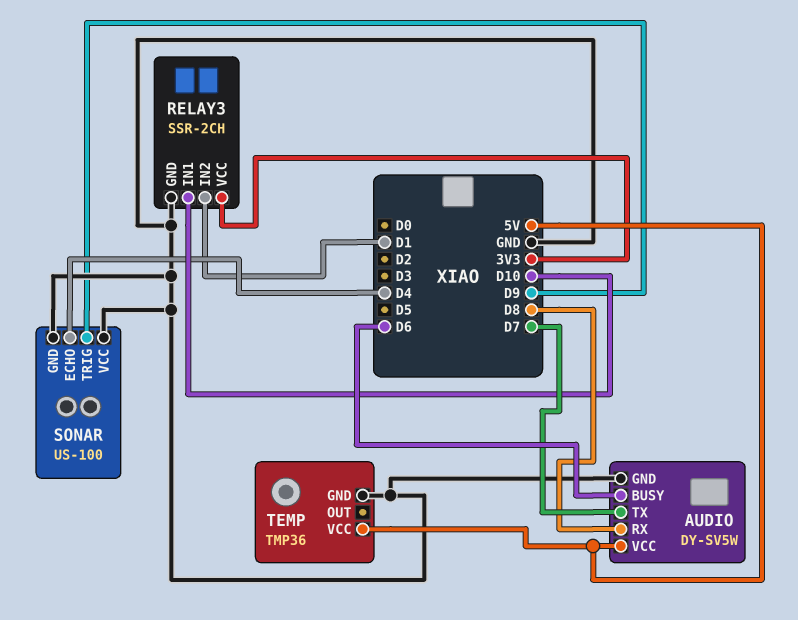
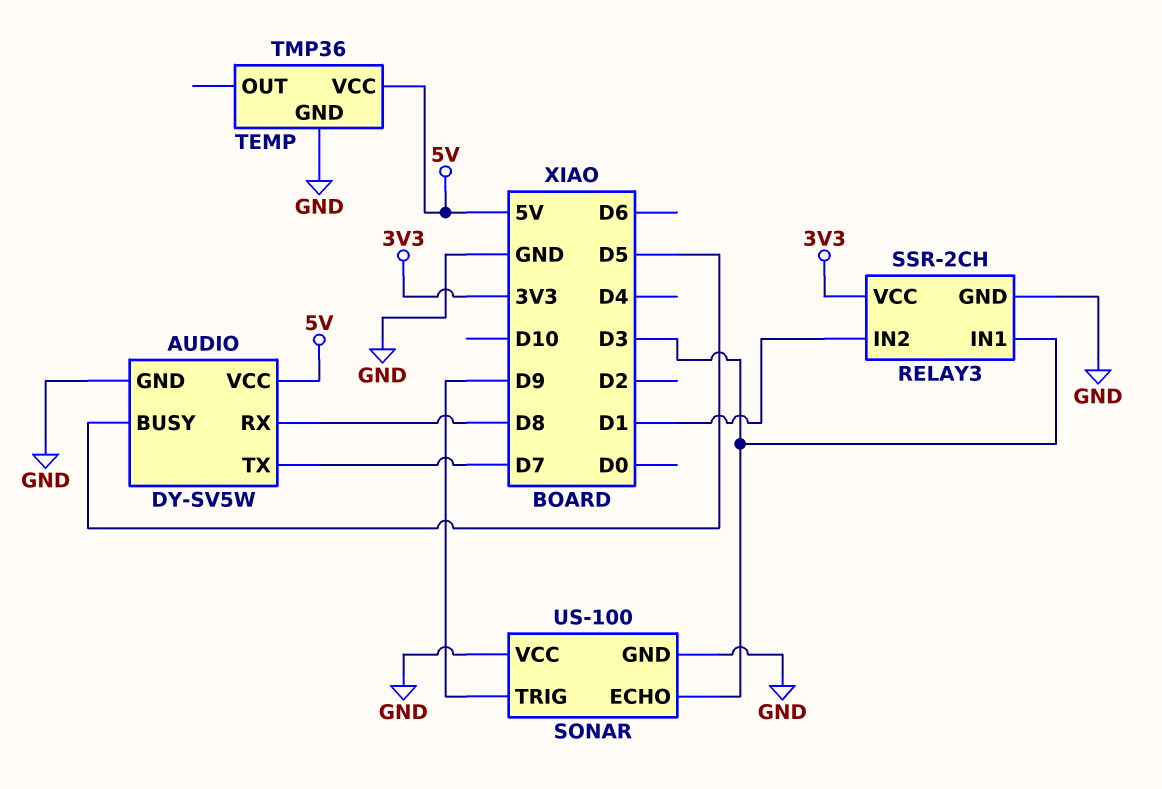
AUDIO pin BUSY: D6 -> D5
RELAY3 pin IN1: D10 -> D3
SONAR pin ECHO: D4 -> D3

